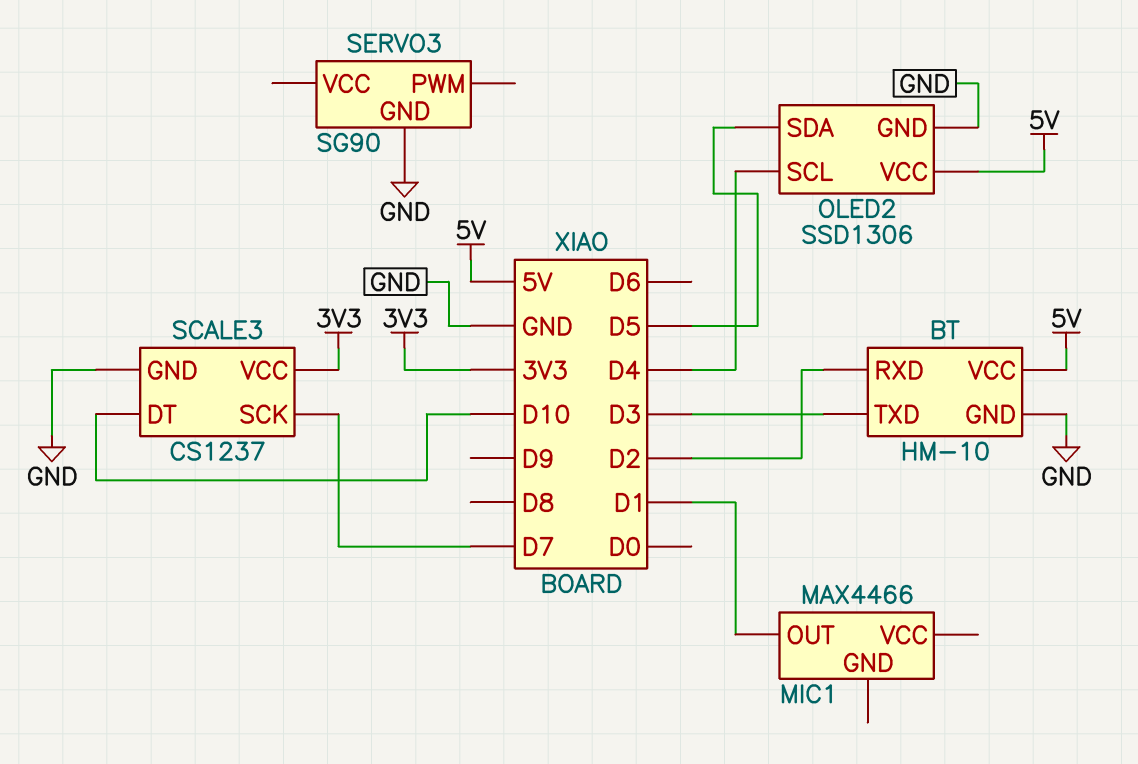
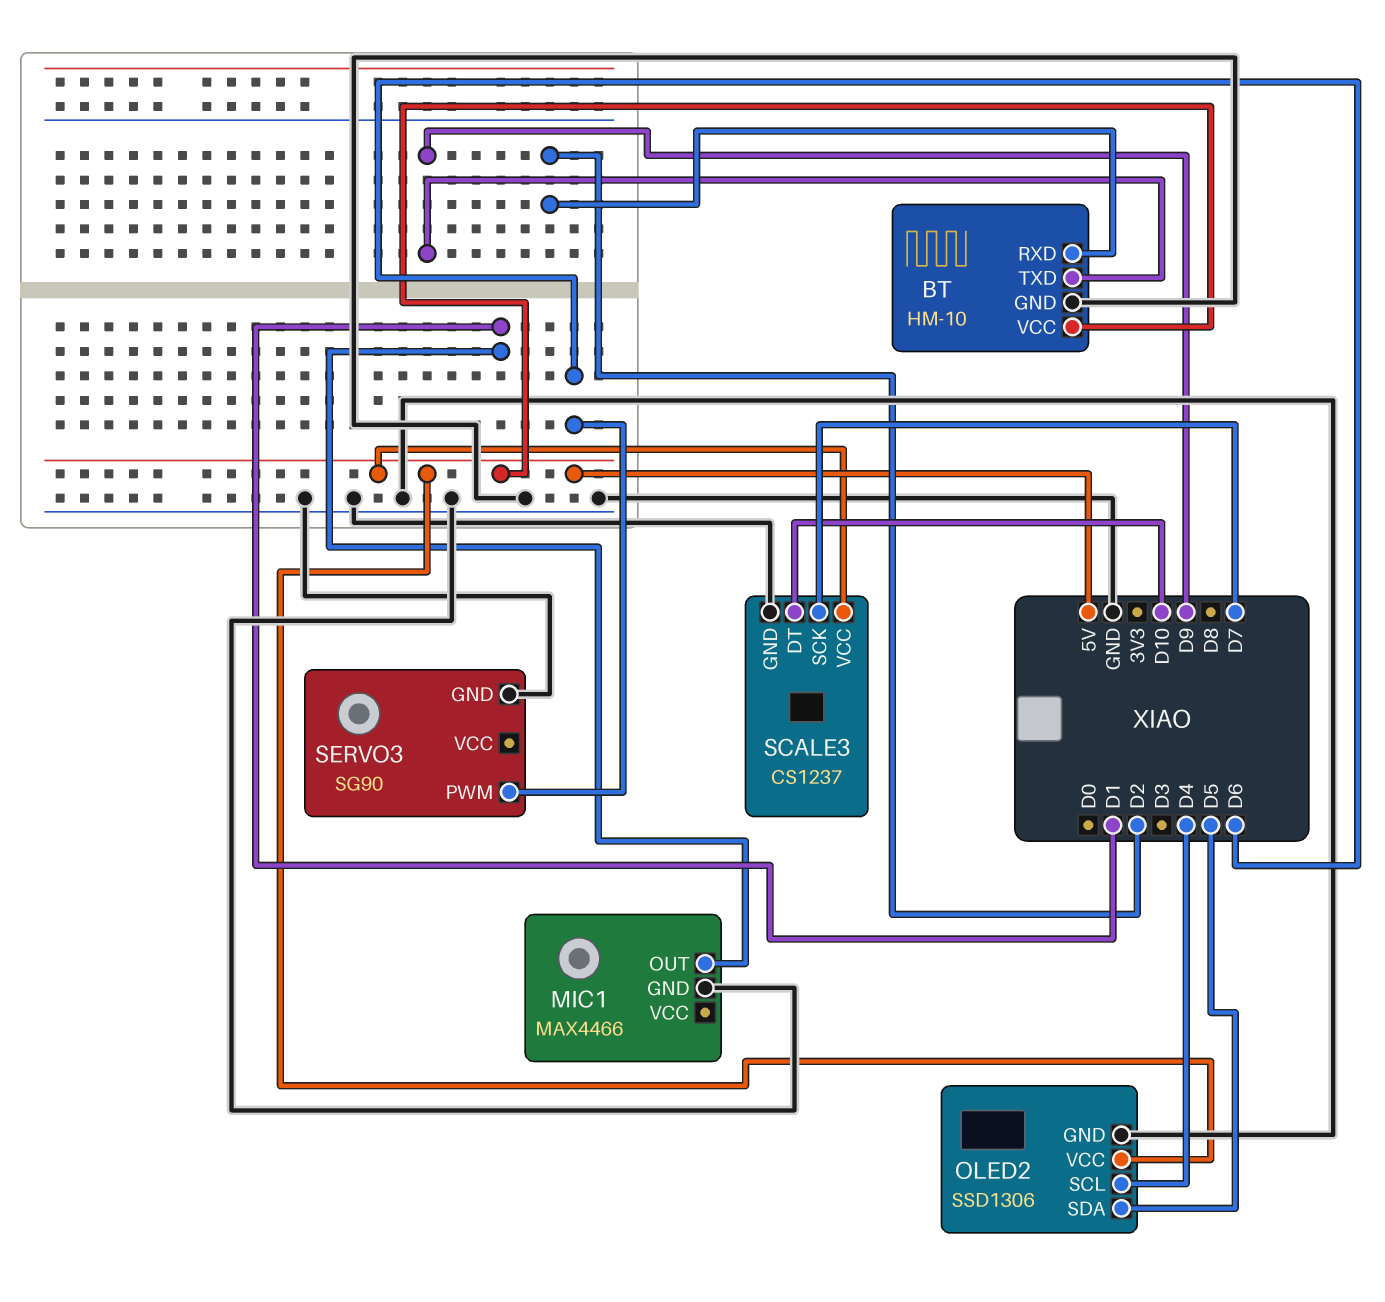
BT pin TXD: D3 -> D9
MIC1 pin GND: none -> GND
SCALE3 pin VCC: 3V3 -> 5V
SERVO3 pin PWM: none -> D6

